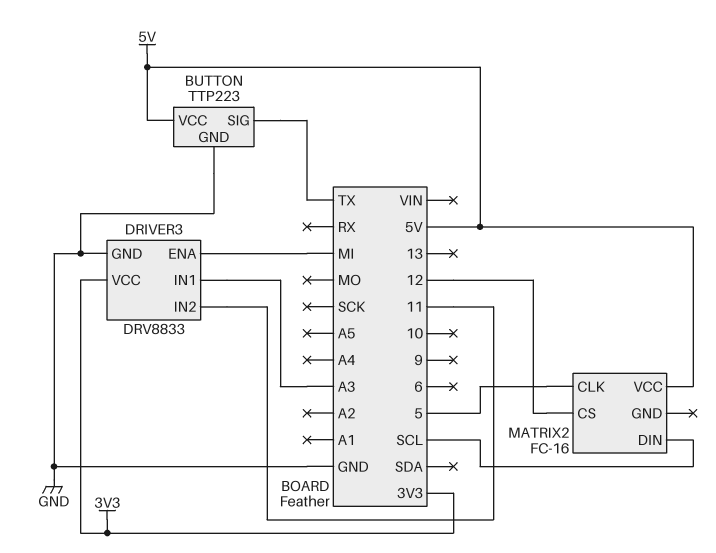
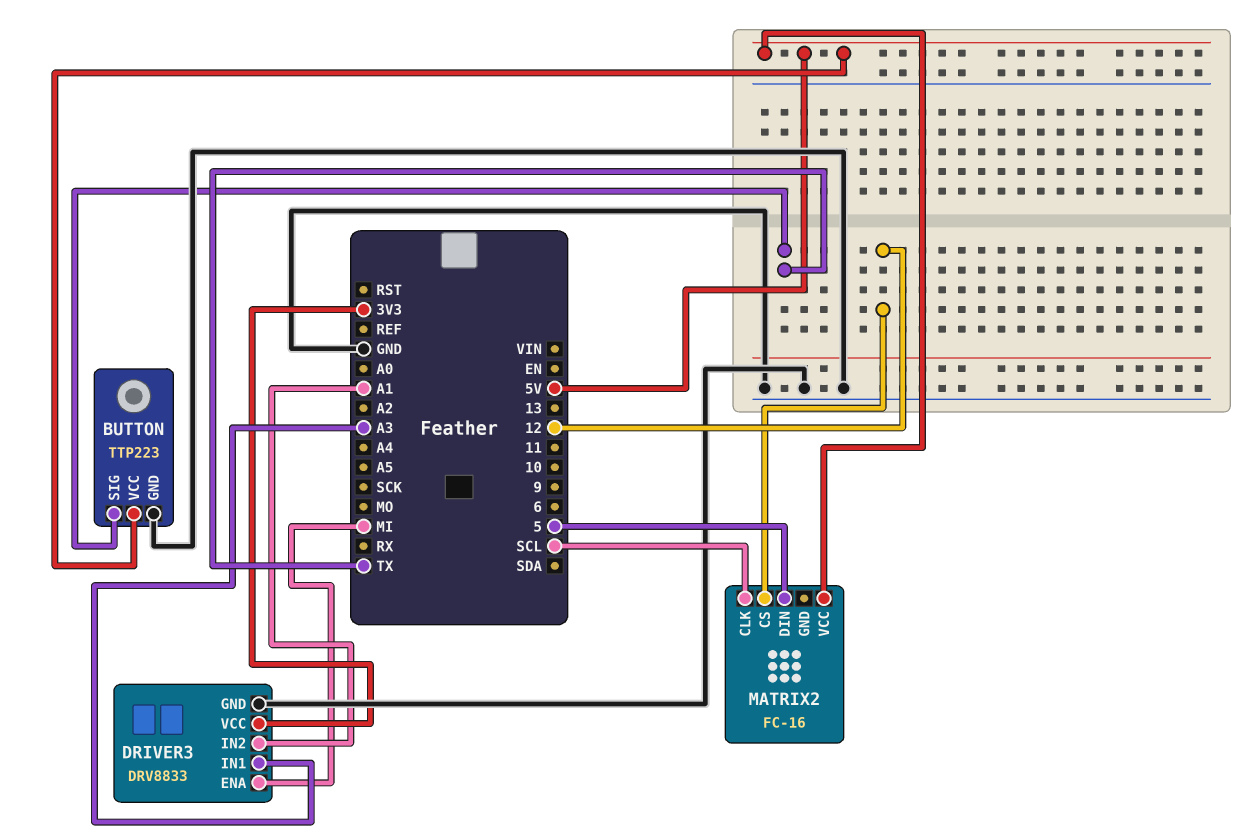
DRIVER3 pin IN2: 11 -> A1
MATRIX2 pin CLK: 5 -> SCL
MATRIX2 pin DIN: SCL -> 5

